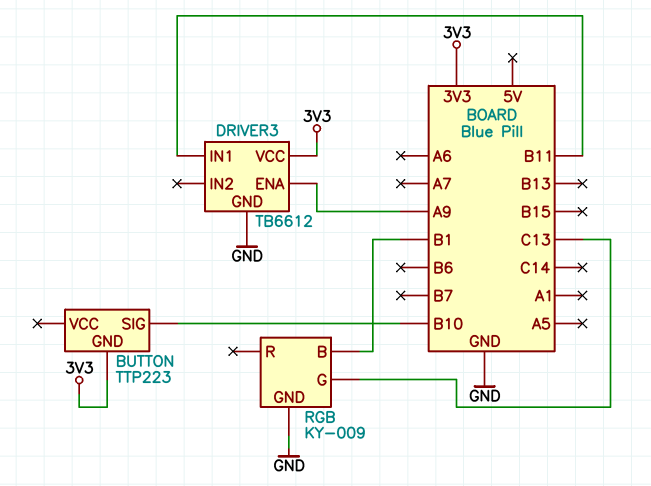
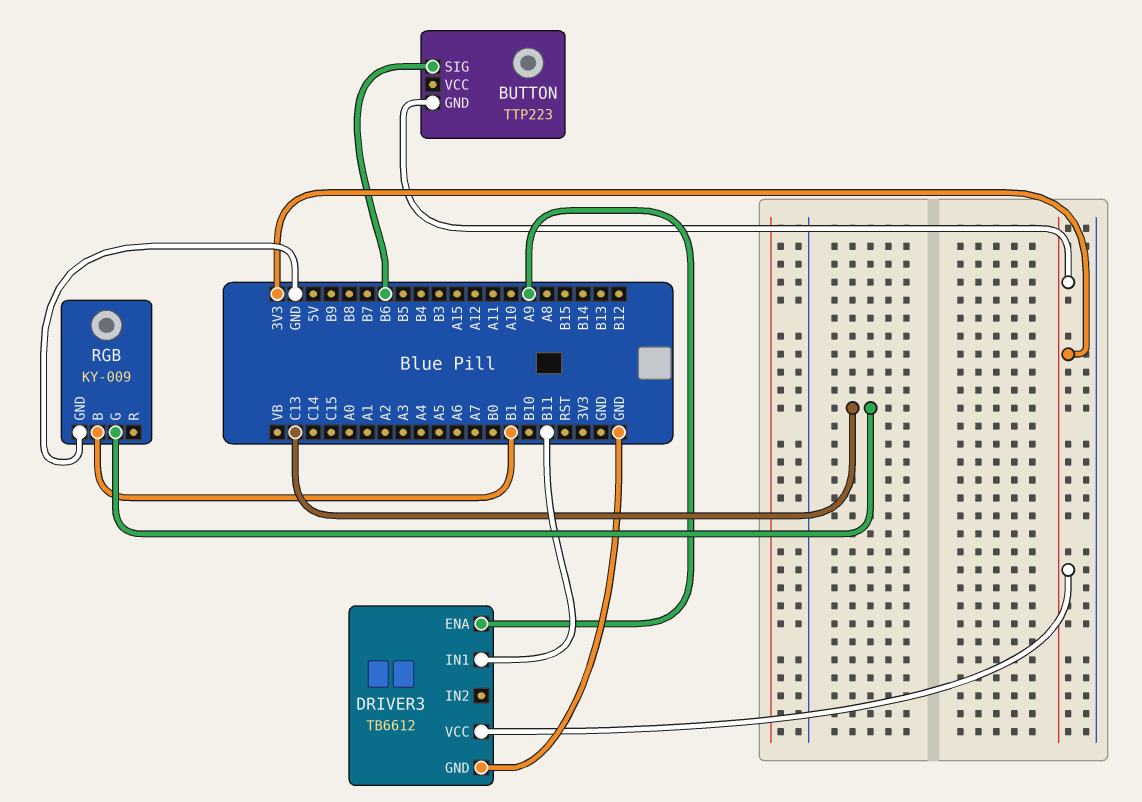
BUTTON pin SIG: B10 -> B6

